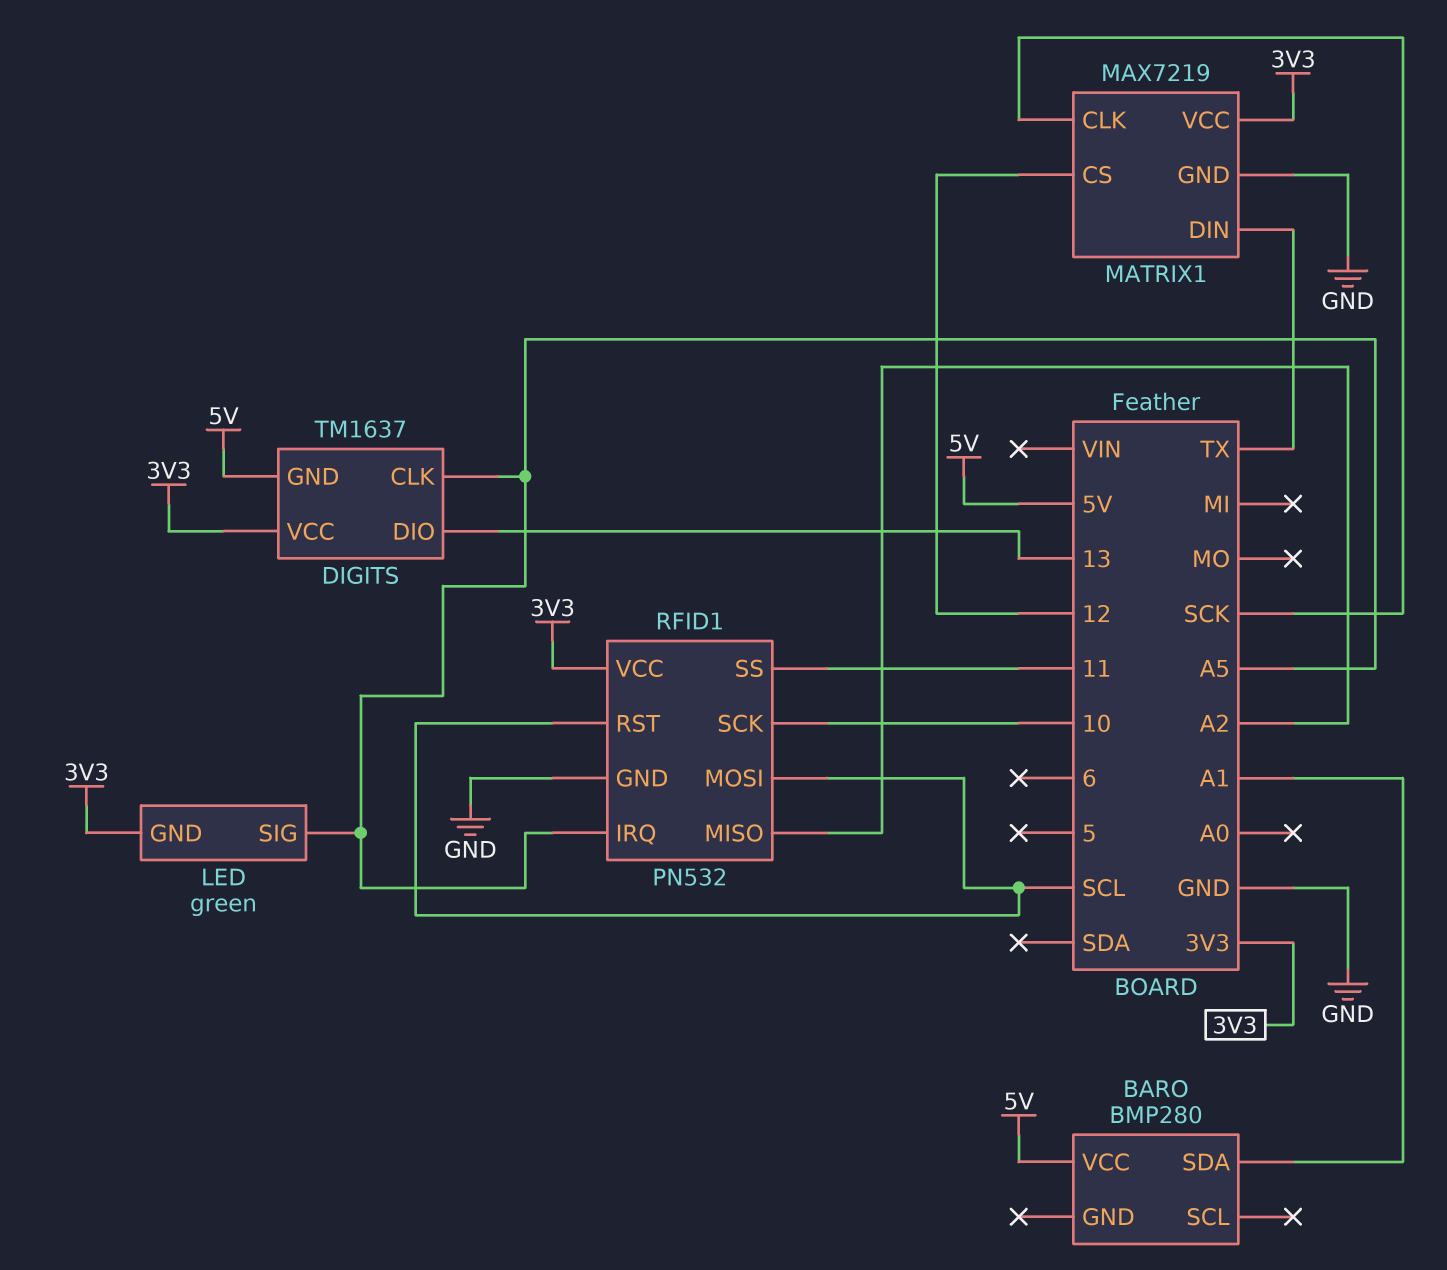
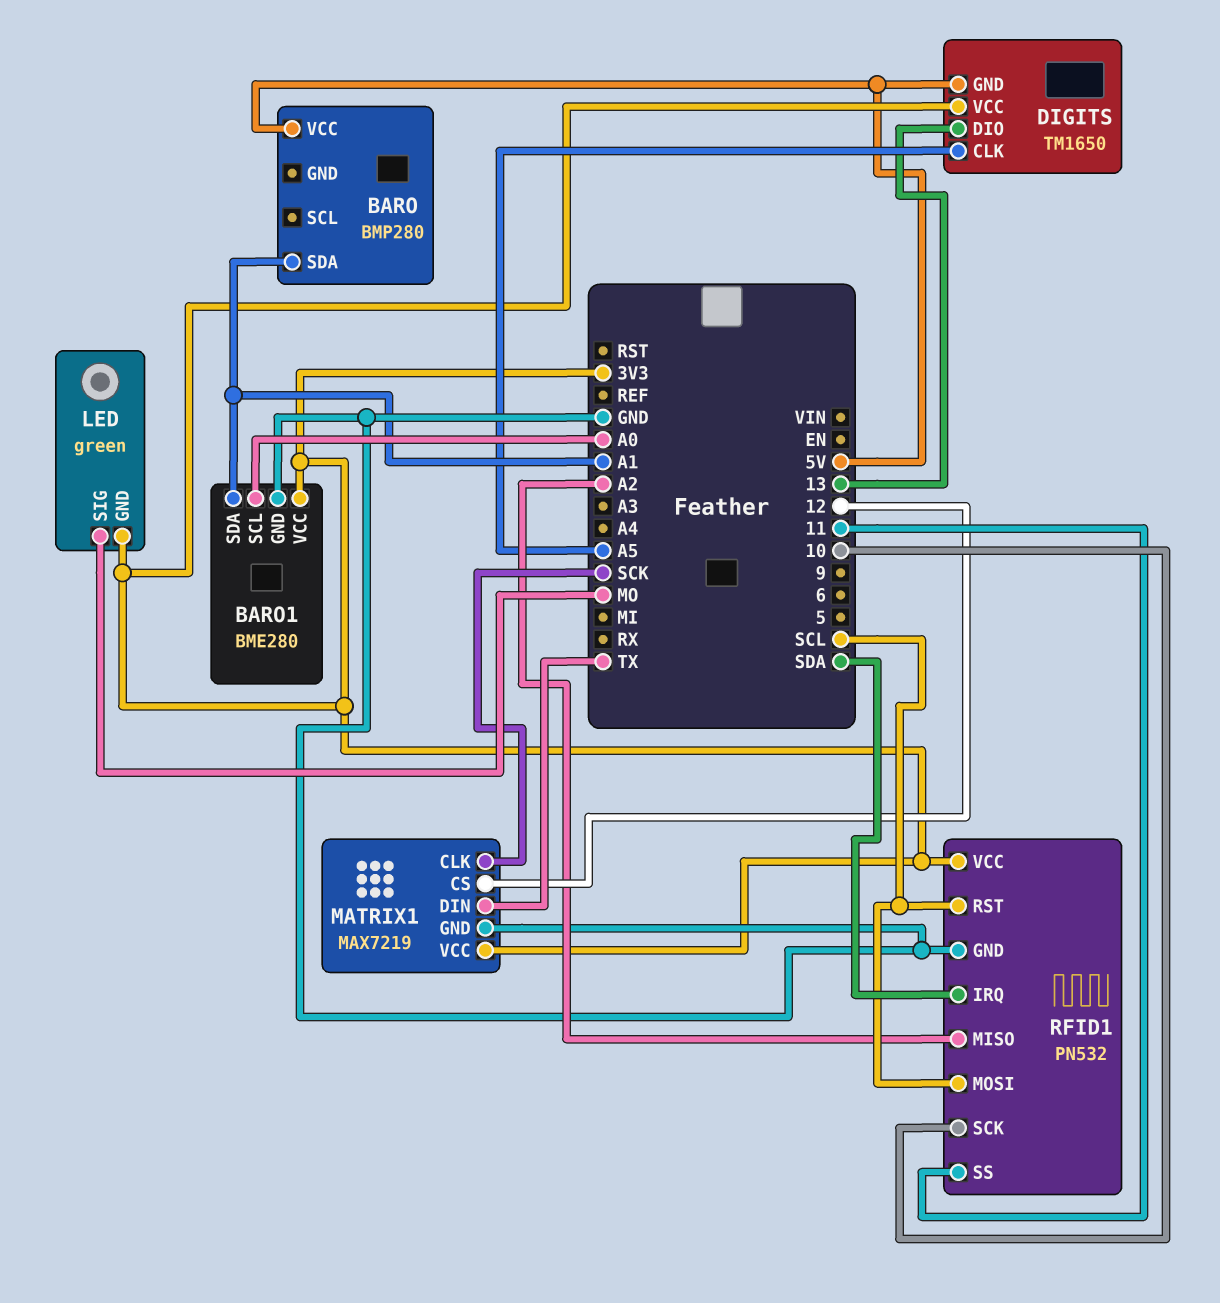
BARO1: none -> BME280
BARO1 pin GND: none -> GND
BARO1 pin SCL: none -> A0
BARO1 pin SDA: none -> A1
BARO1 pin VCC: none -> 3V3
DIGITS: TM1637 -> TM1650
LED pin SIG: A5 -> MO
RFID1 pin IRQ: A5 -> SDA

